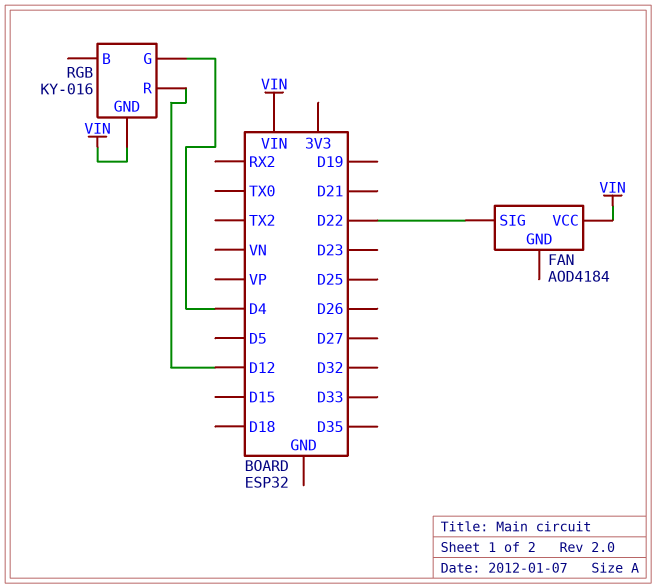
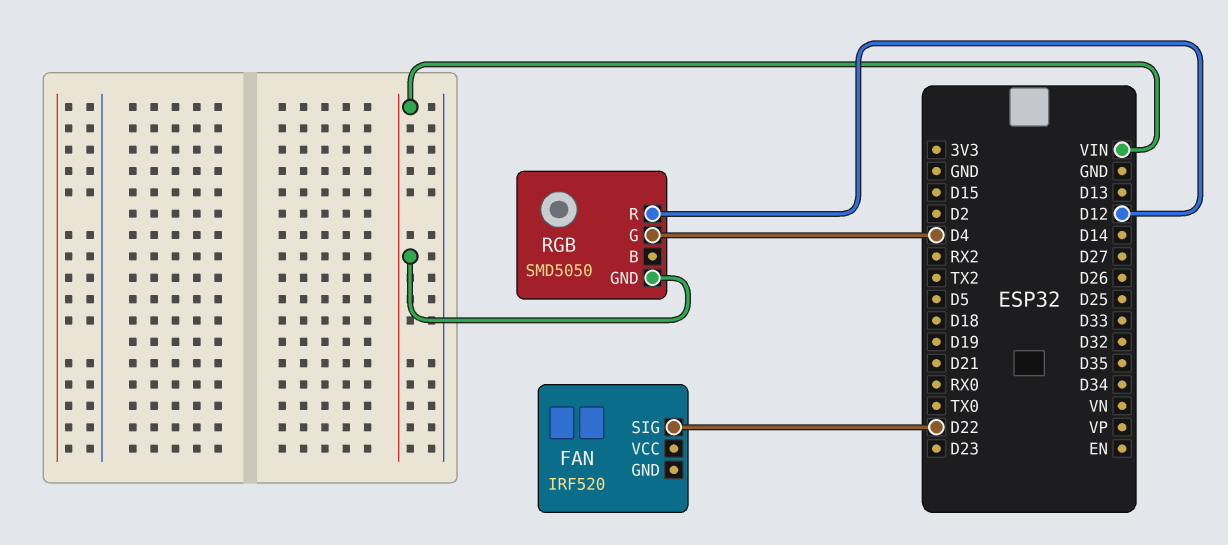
FAN: AOD4184 -> IRF520
FAN pin VCC: VIN -> none
RGB: KY-016 -> SMD5050

